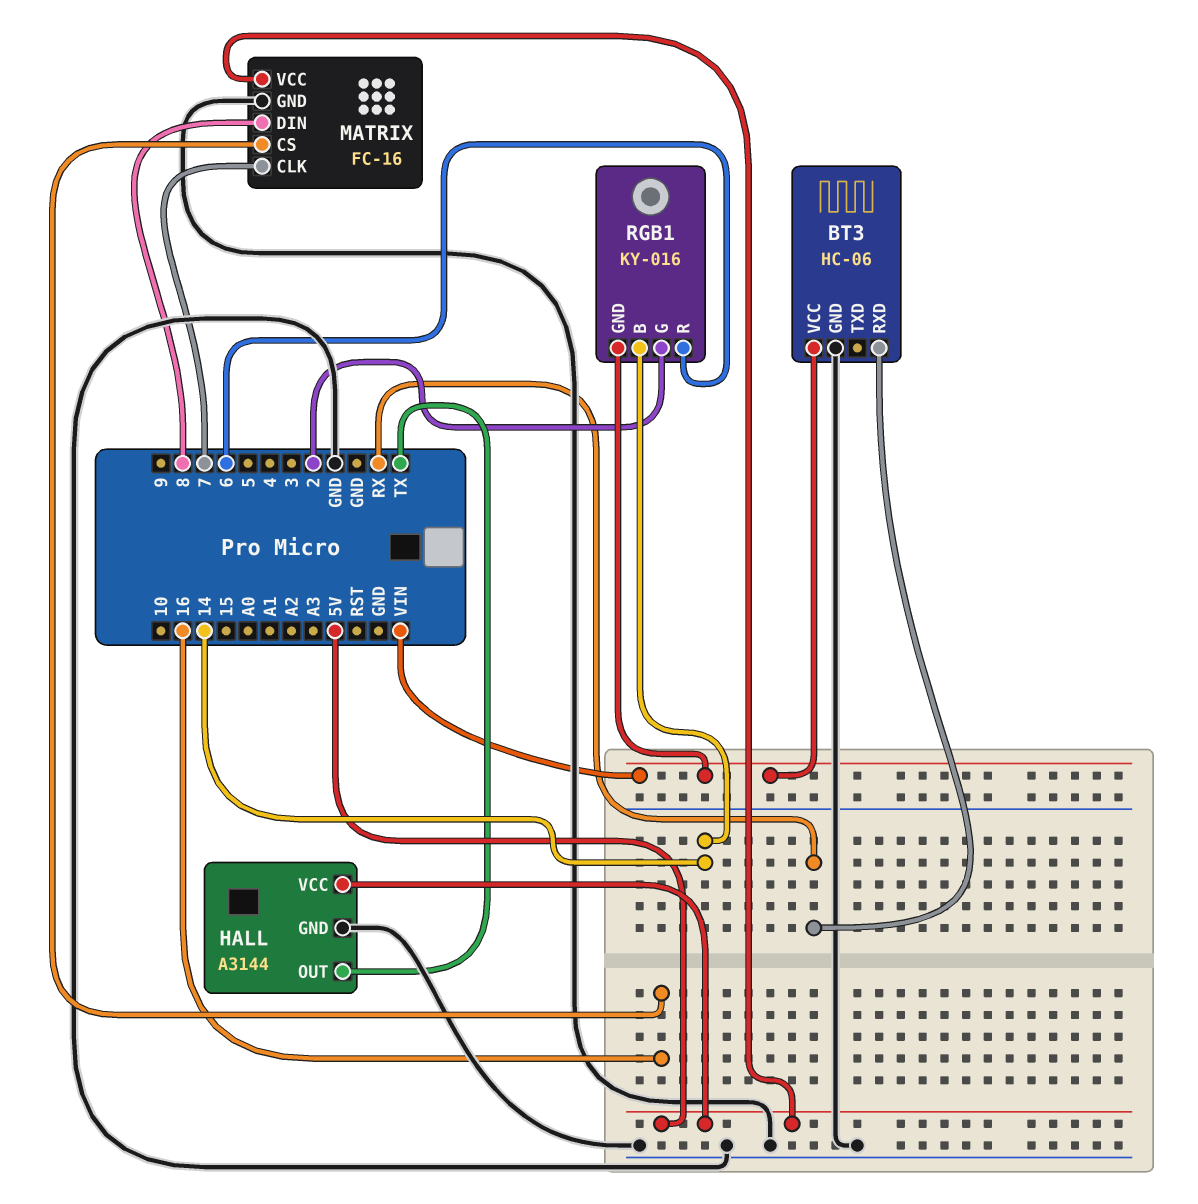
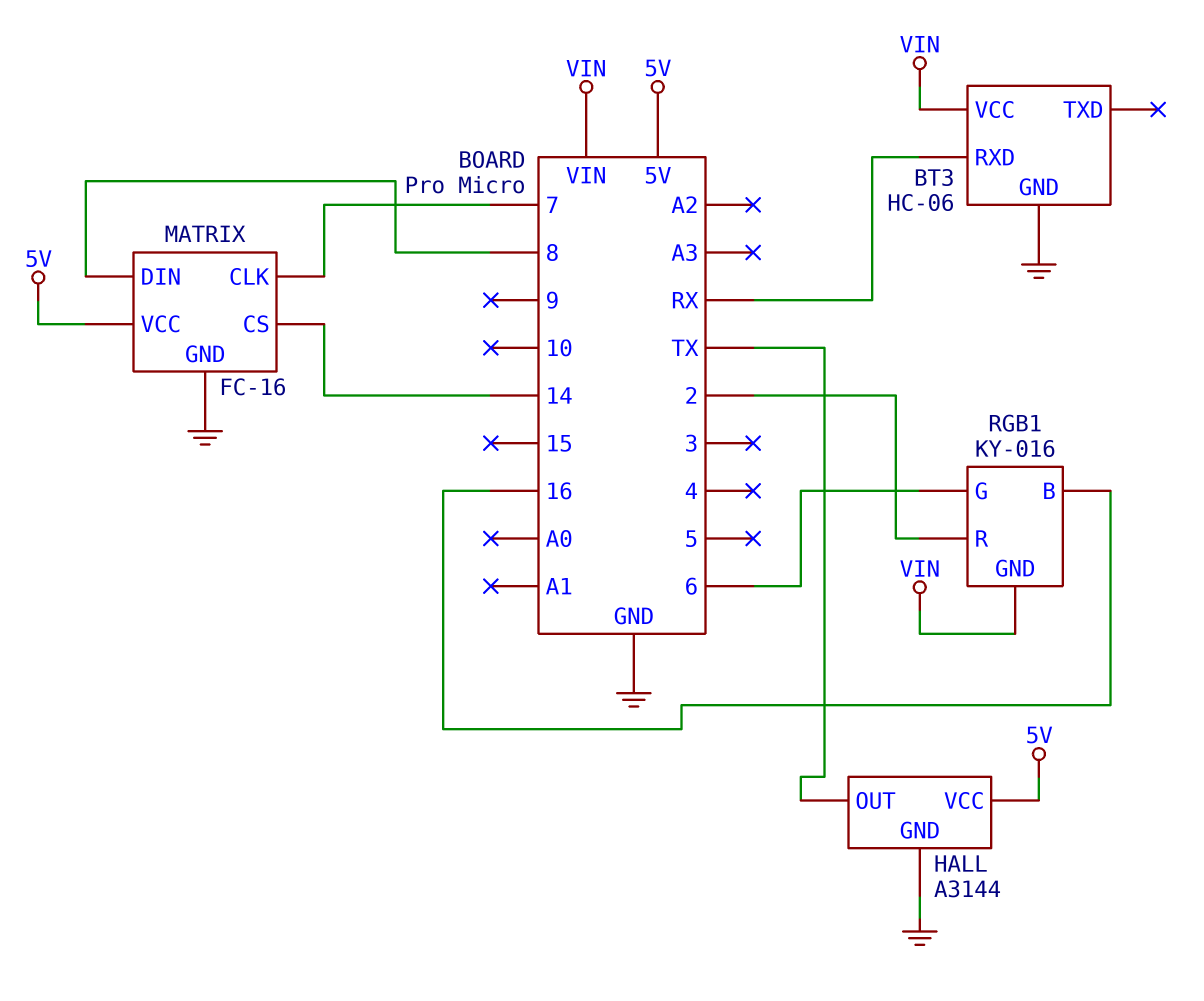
MATRIX pin CS: 16 -> 14
RGB1 pin B: 14 -> 16
RGB1 pin G: 2 -> 6
RGB1 pin R: 6 -> 2

